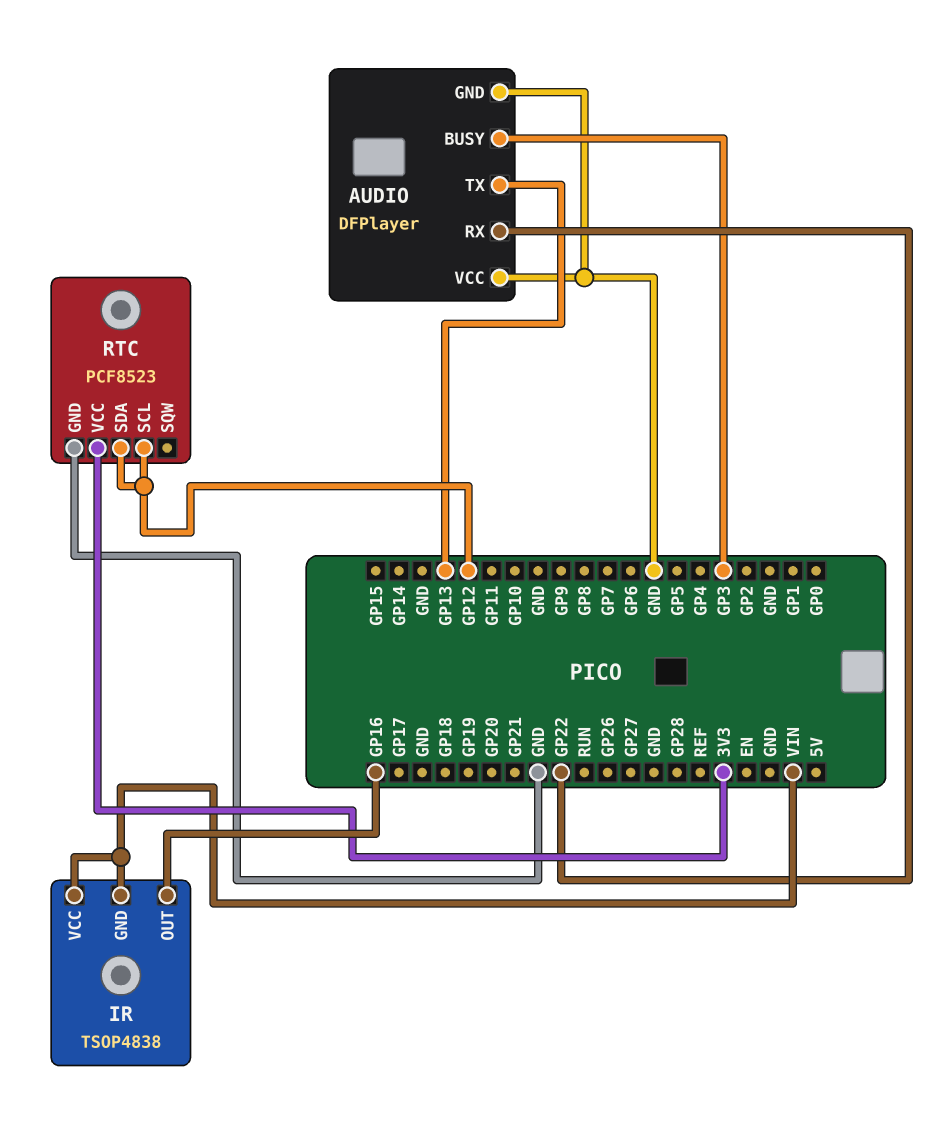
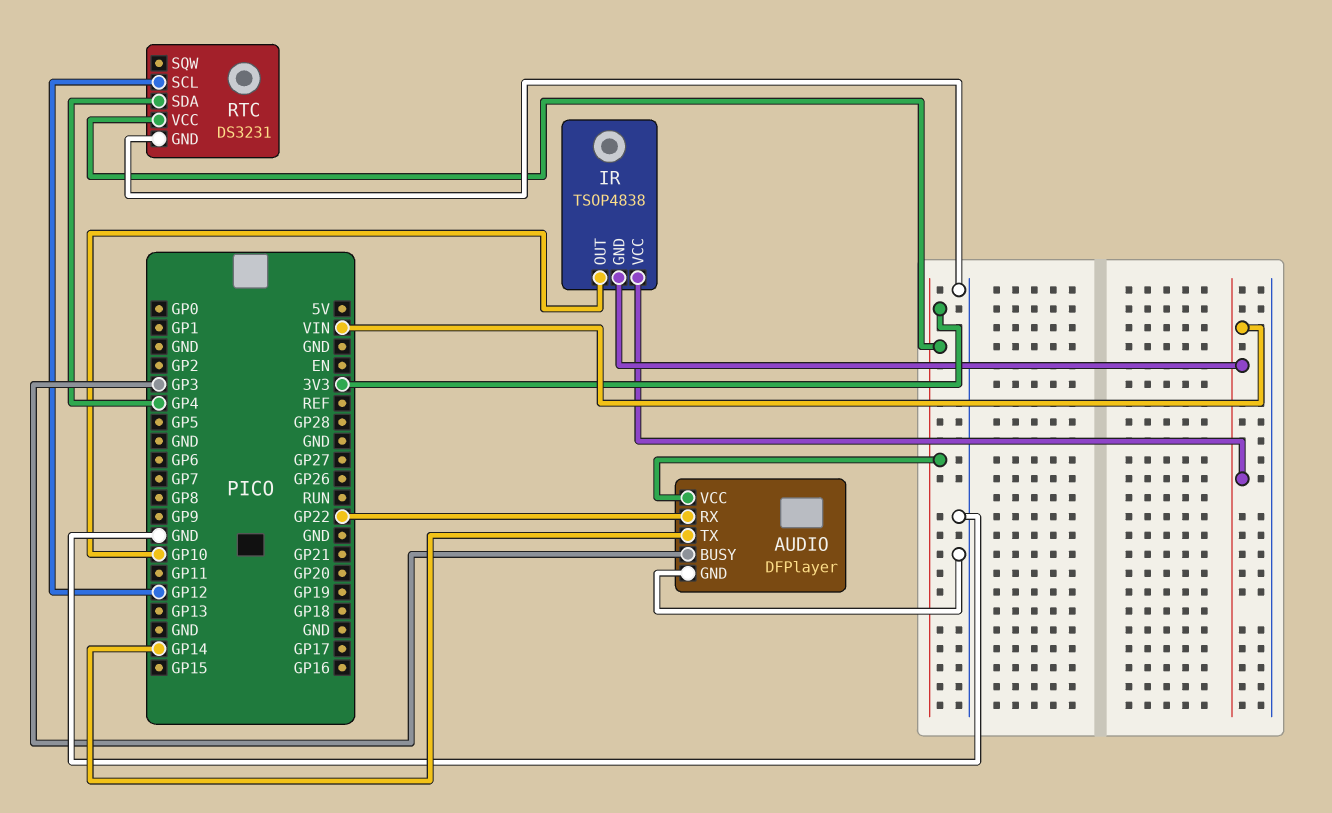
AUDIO pin TX: GP13 -> GP14
AUDIO pin VCC: GND -> 3V3
IR pin OUT: GP16 -> GP10
RTC: PCF8523 -> DS3231
RTC pin SDA: GP12 -> GP4

